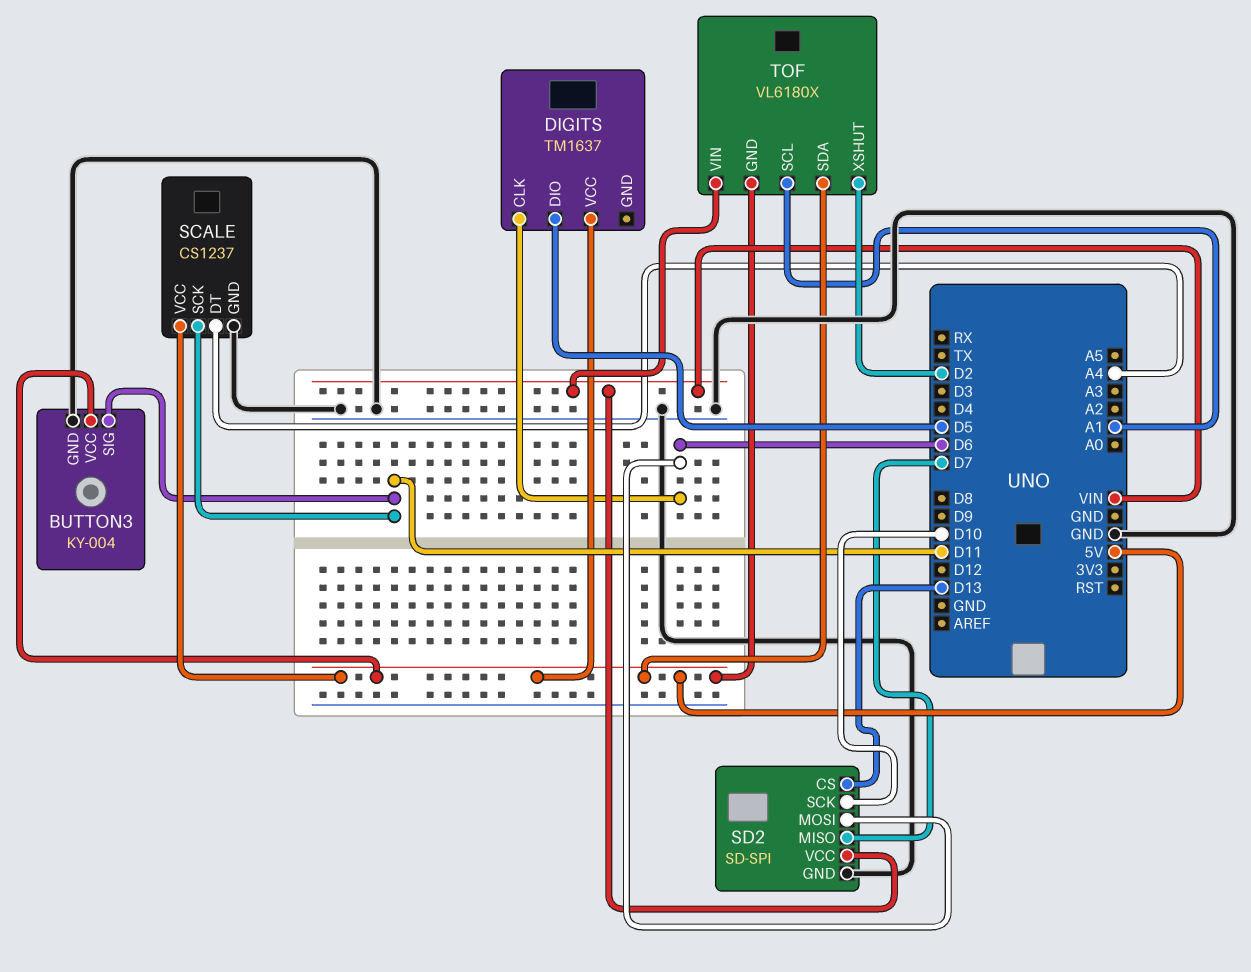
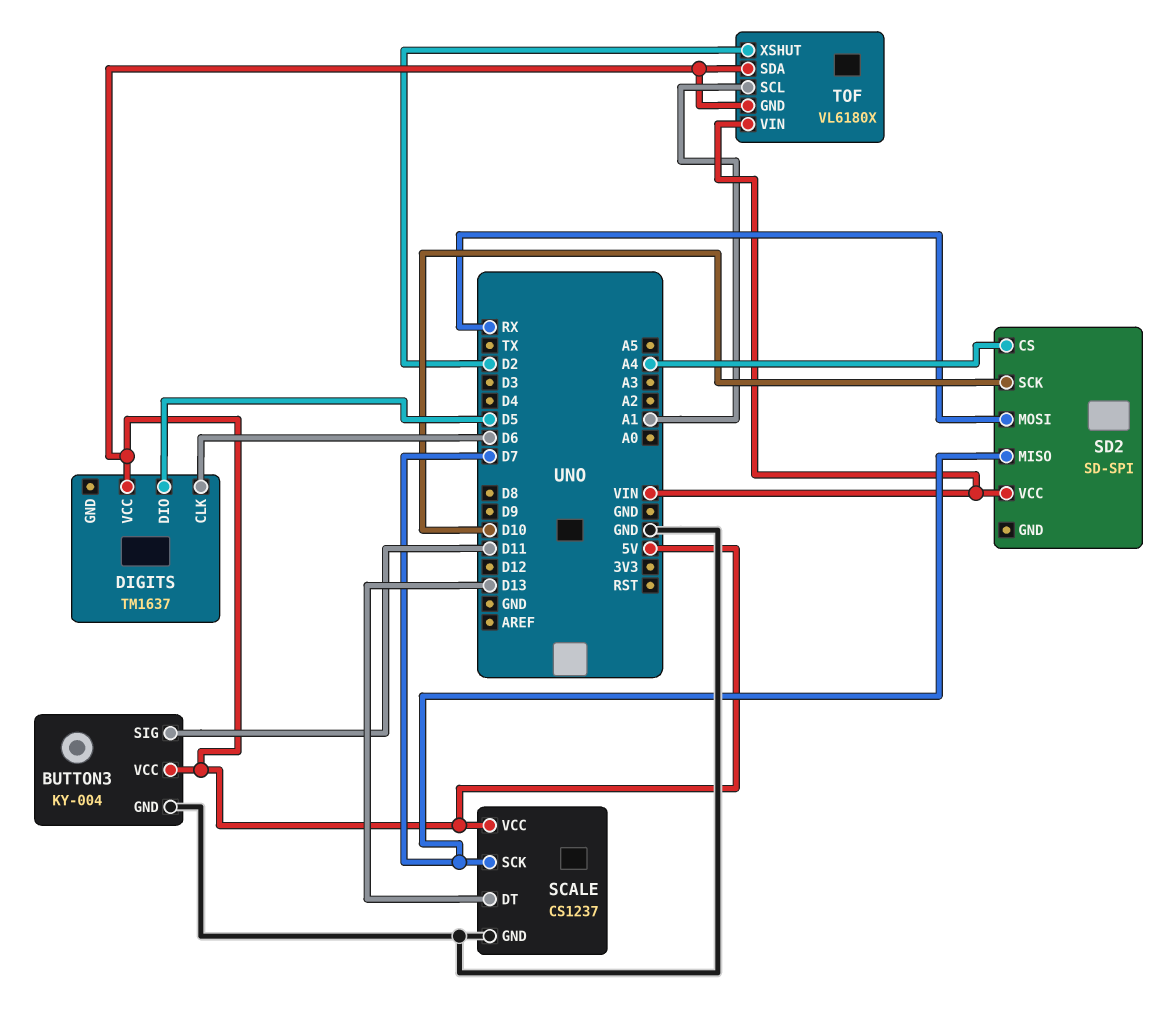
SCALE pin DT: A4 -> D13
SCALE pin SCK: D11 -> D7
SD2 pin CS: D13 -> A4
SD2 pin GND: GND -> none
SD2 pin MOSI: D6 -> RX

